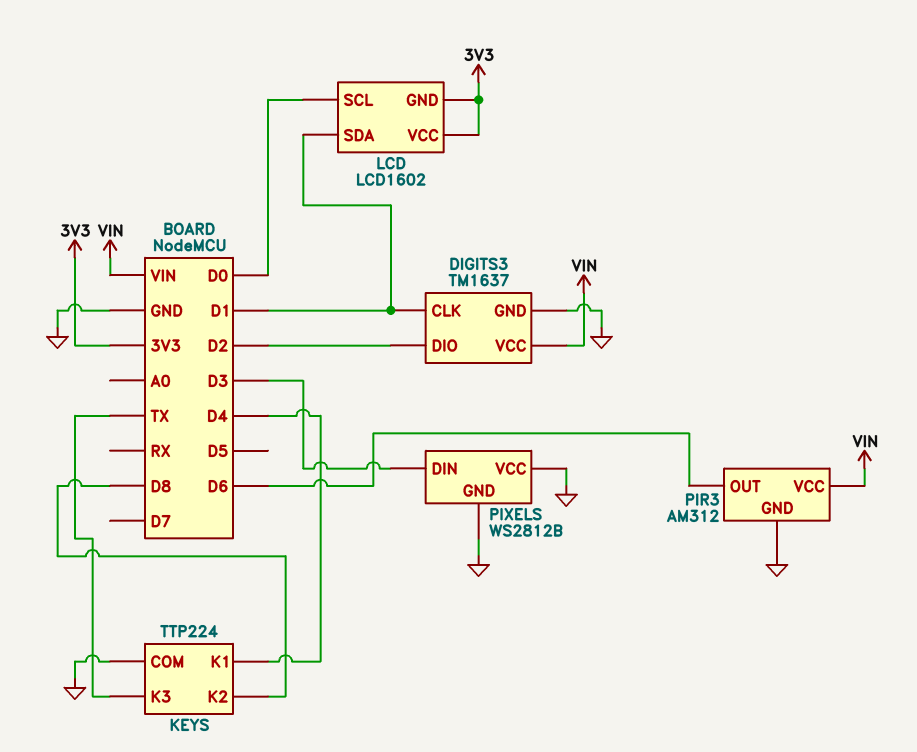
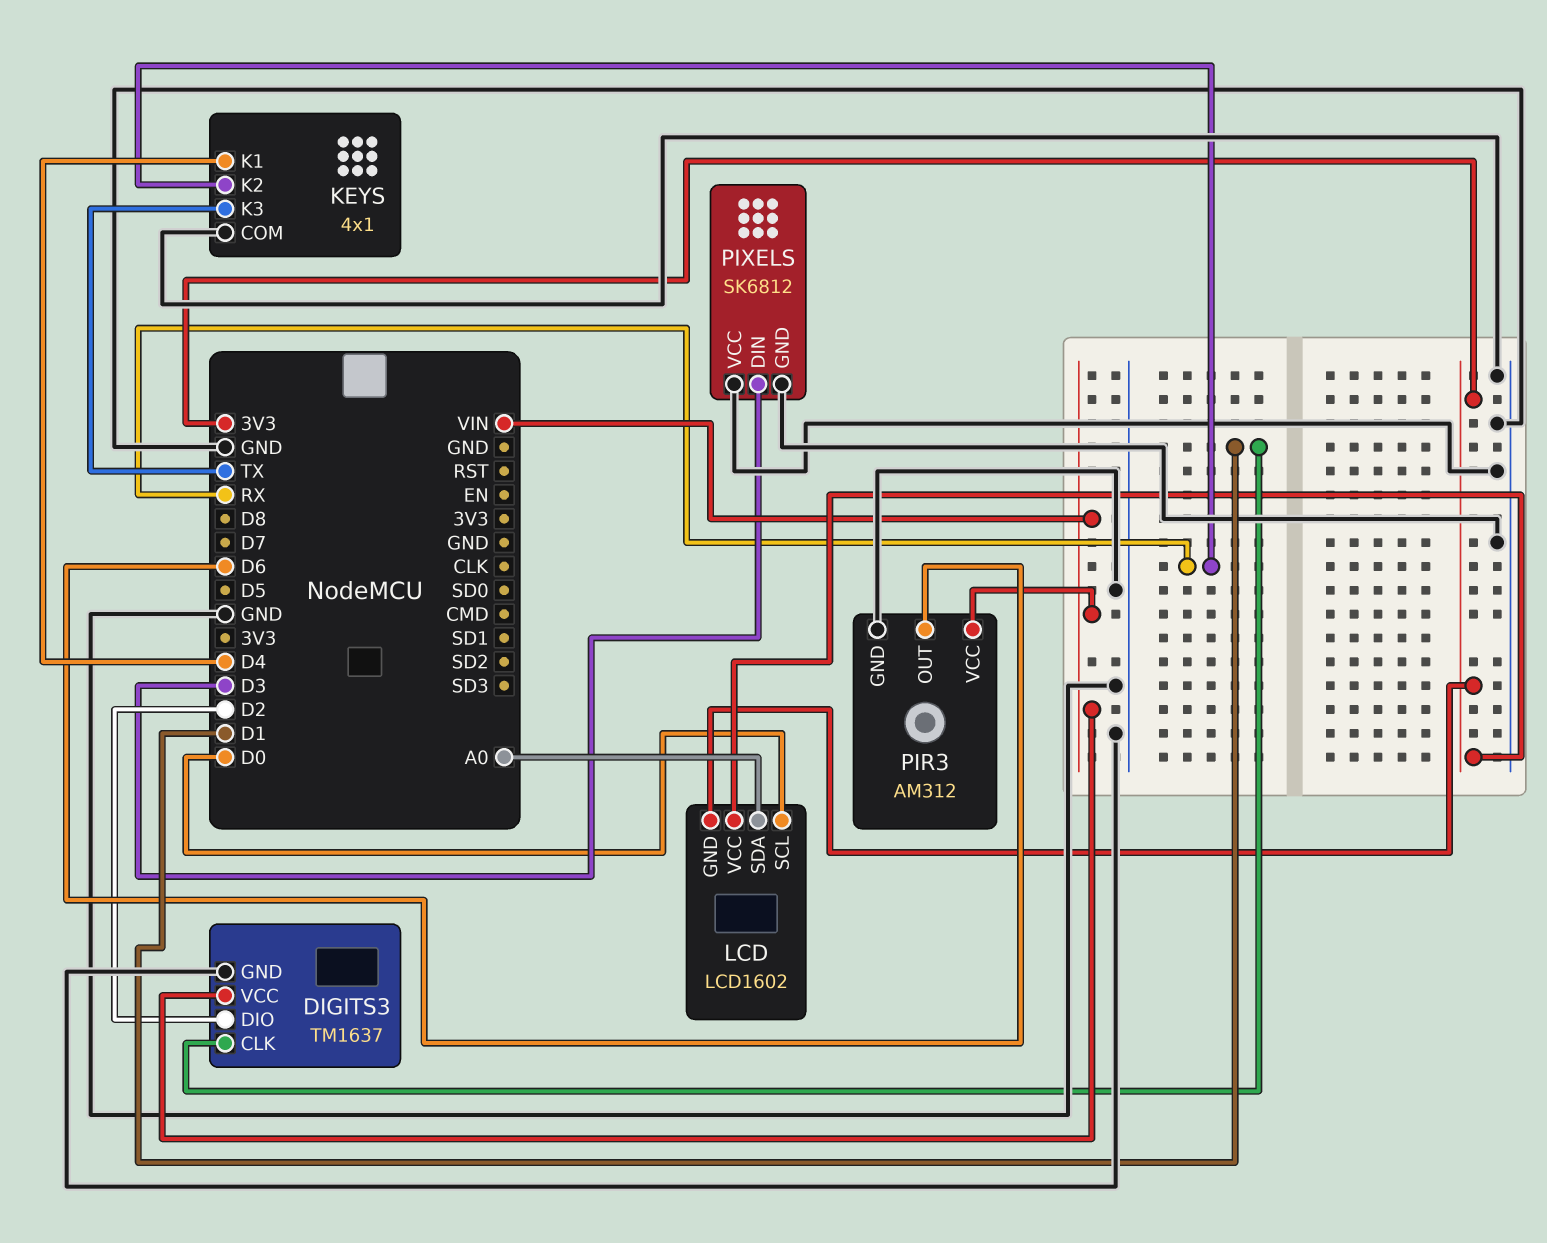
KEYS: TTP224 -> 4x1
KEYS pin K2: D8 -> RX
LCD pin SDA: D1 -> A0
PIXELS: WS2812B -> SK6812

